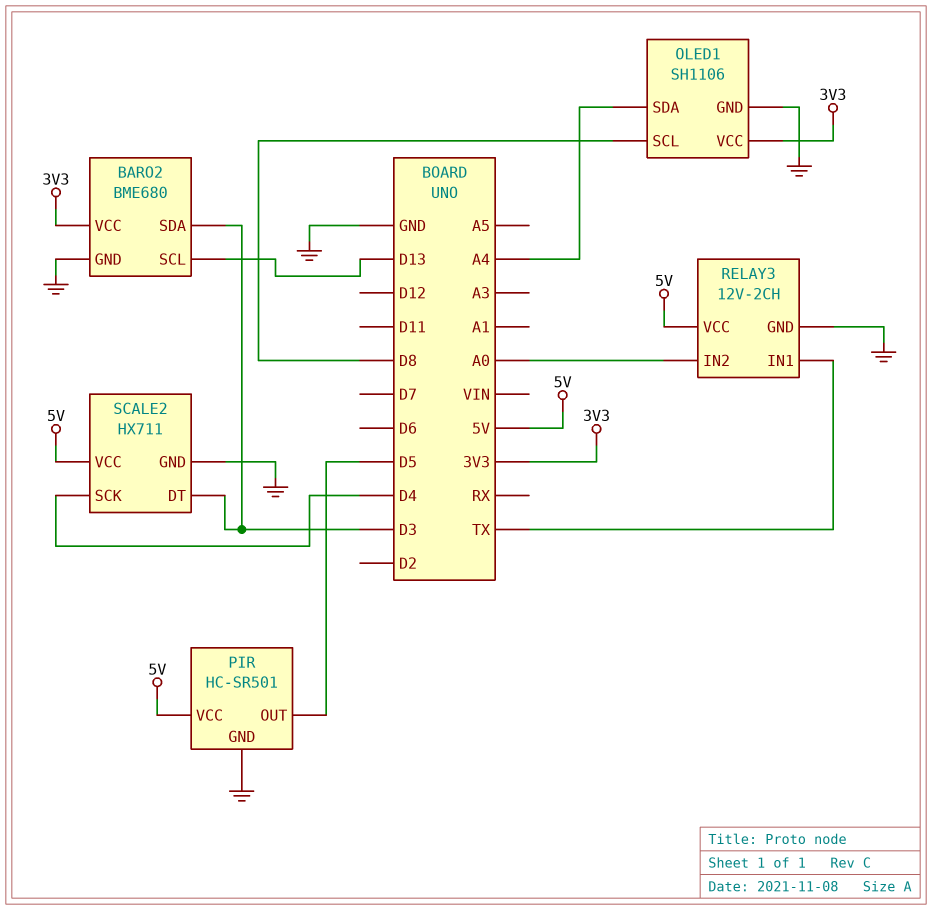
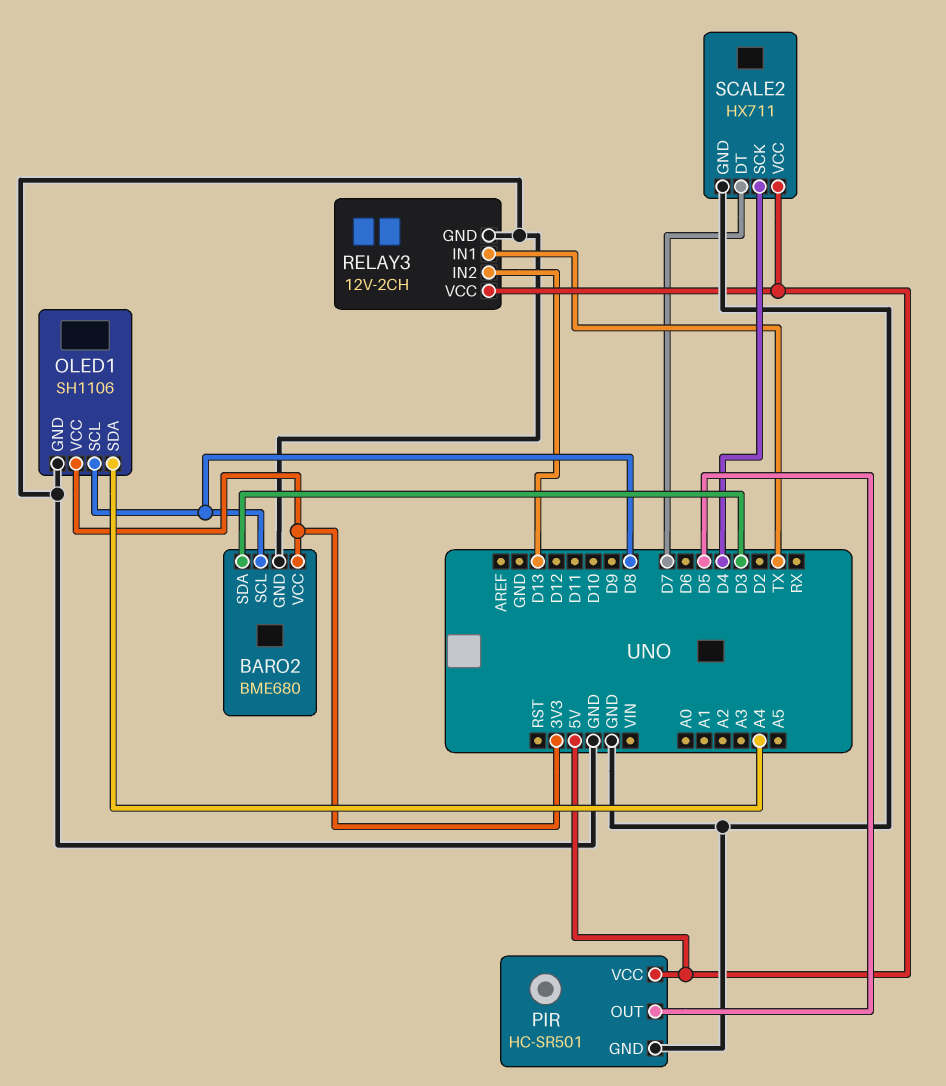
BARO2 pin SCL: D13 -> D8
RELAY3 pin IN2: A0 -> D13
SCALE2 pin DT: D3 -> D7

